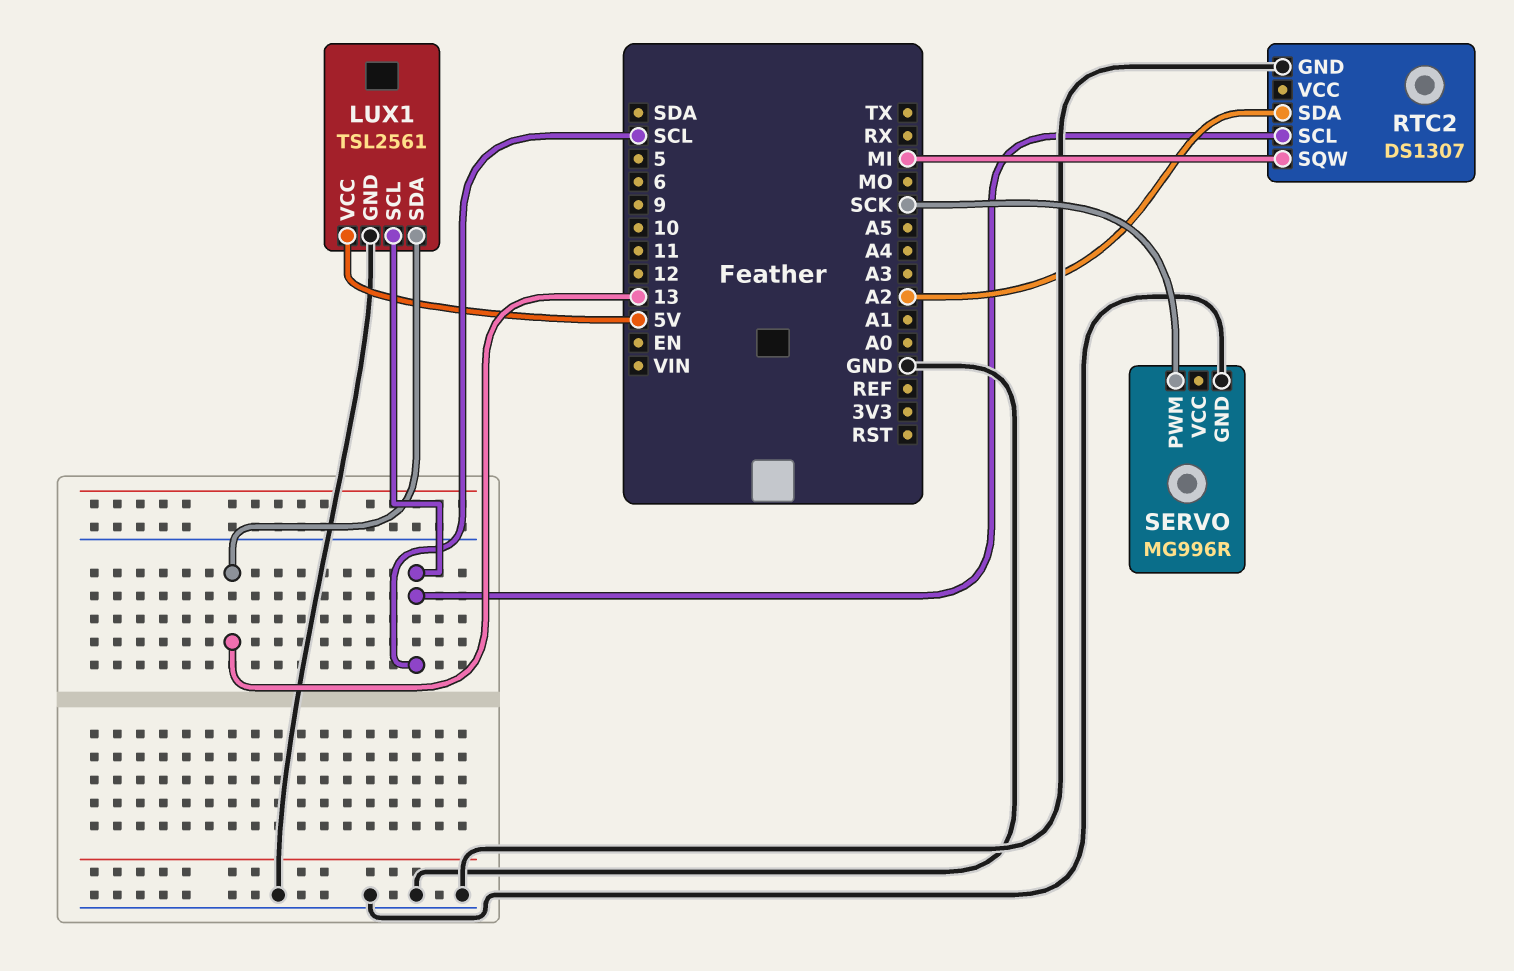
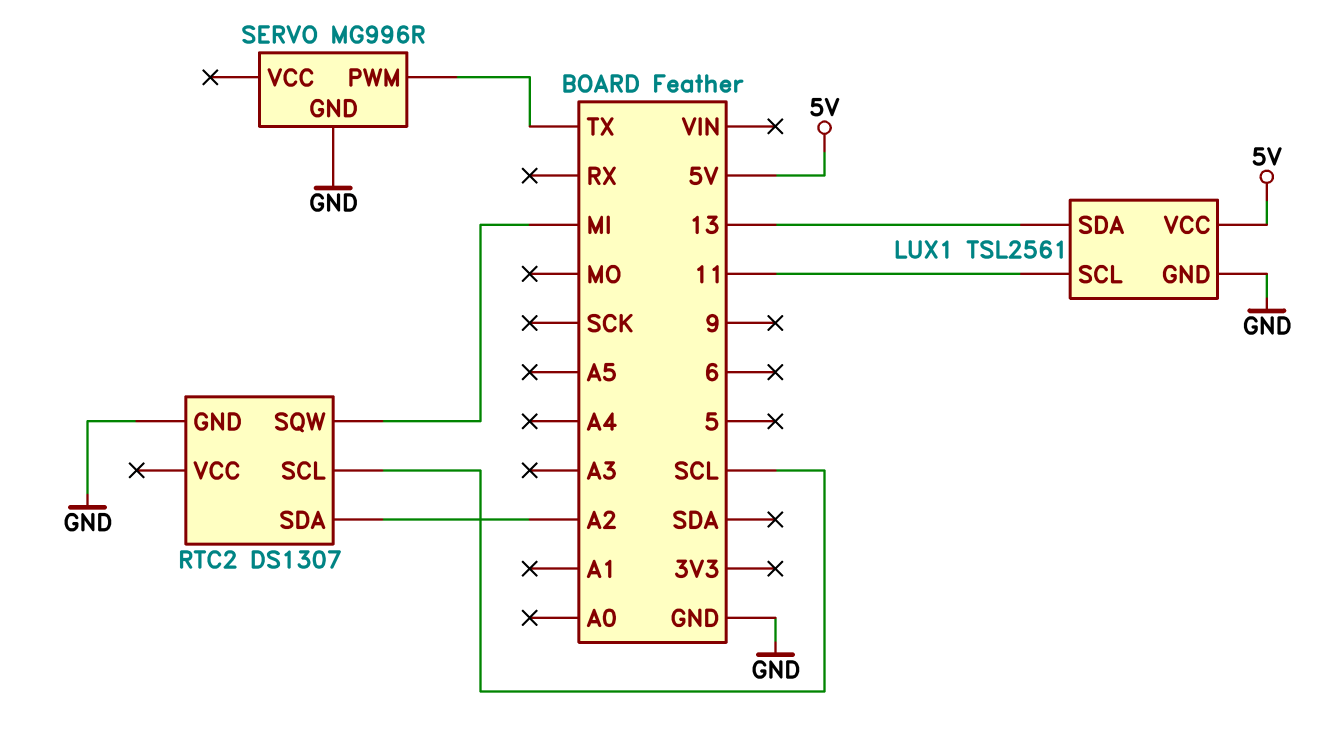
LUX1 pin SCL: SCL -> 11
SERVO pin PWM: SCK -> TX

